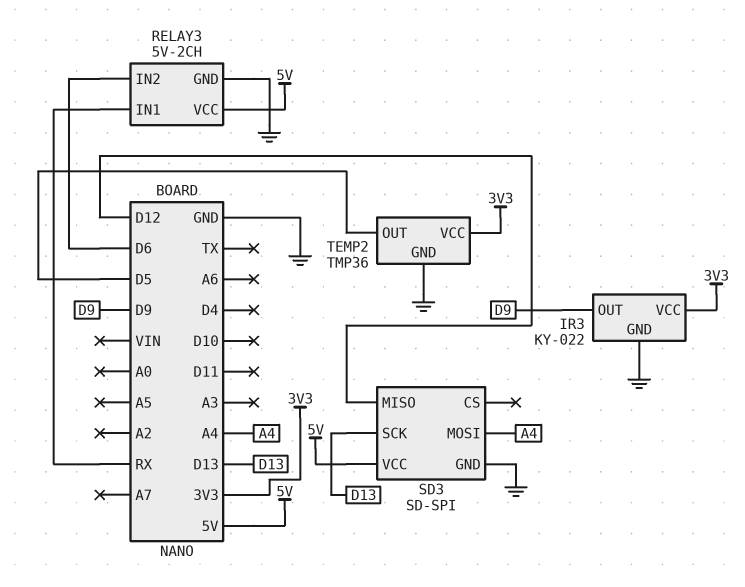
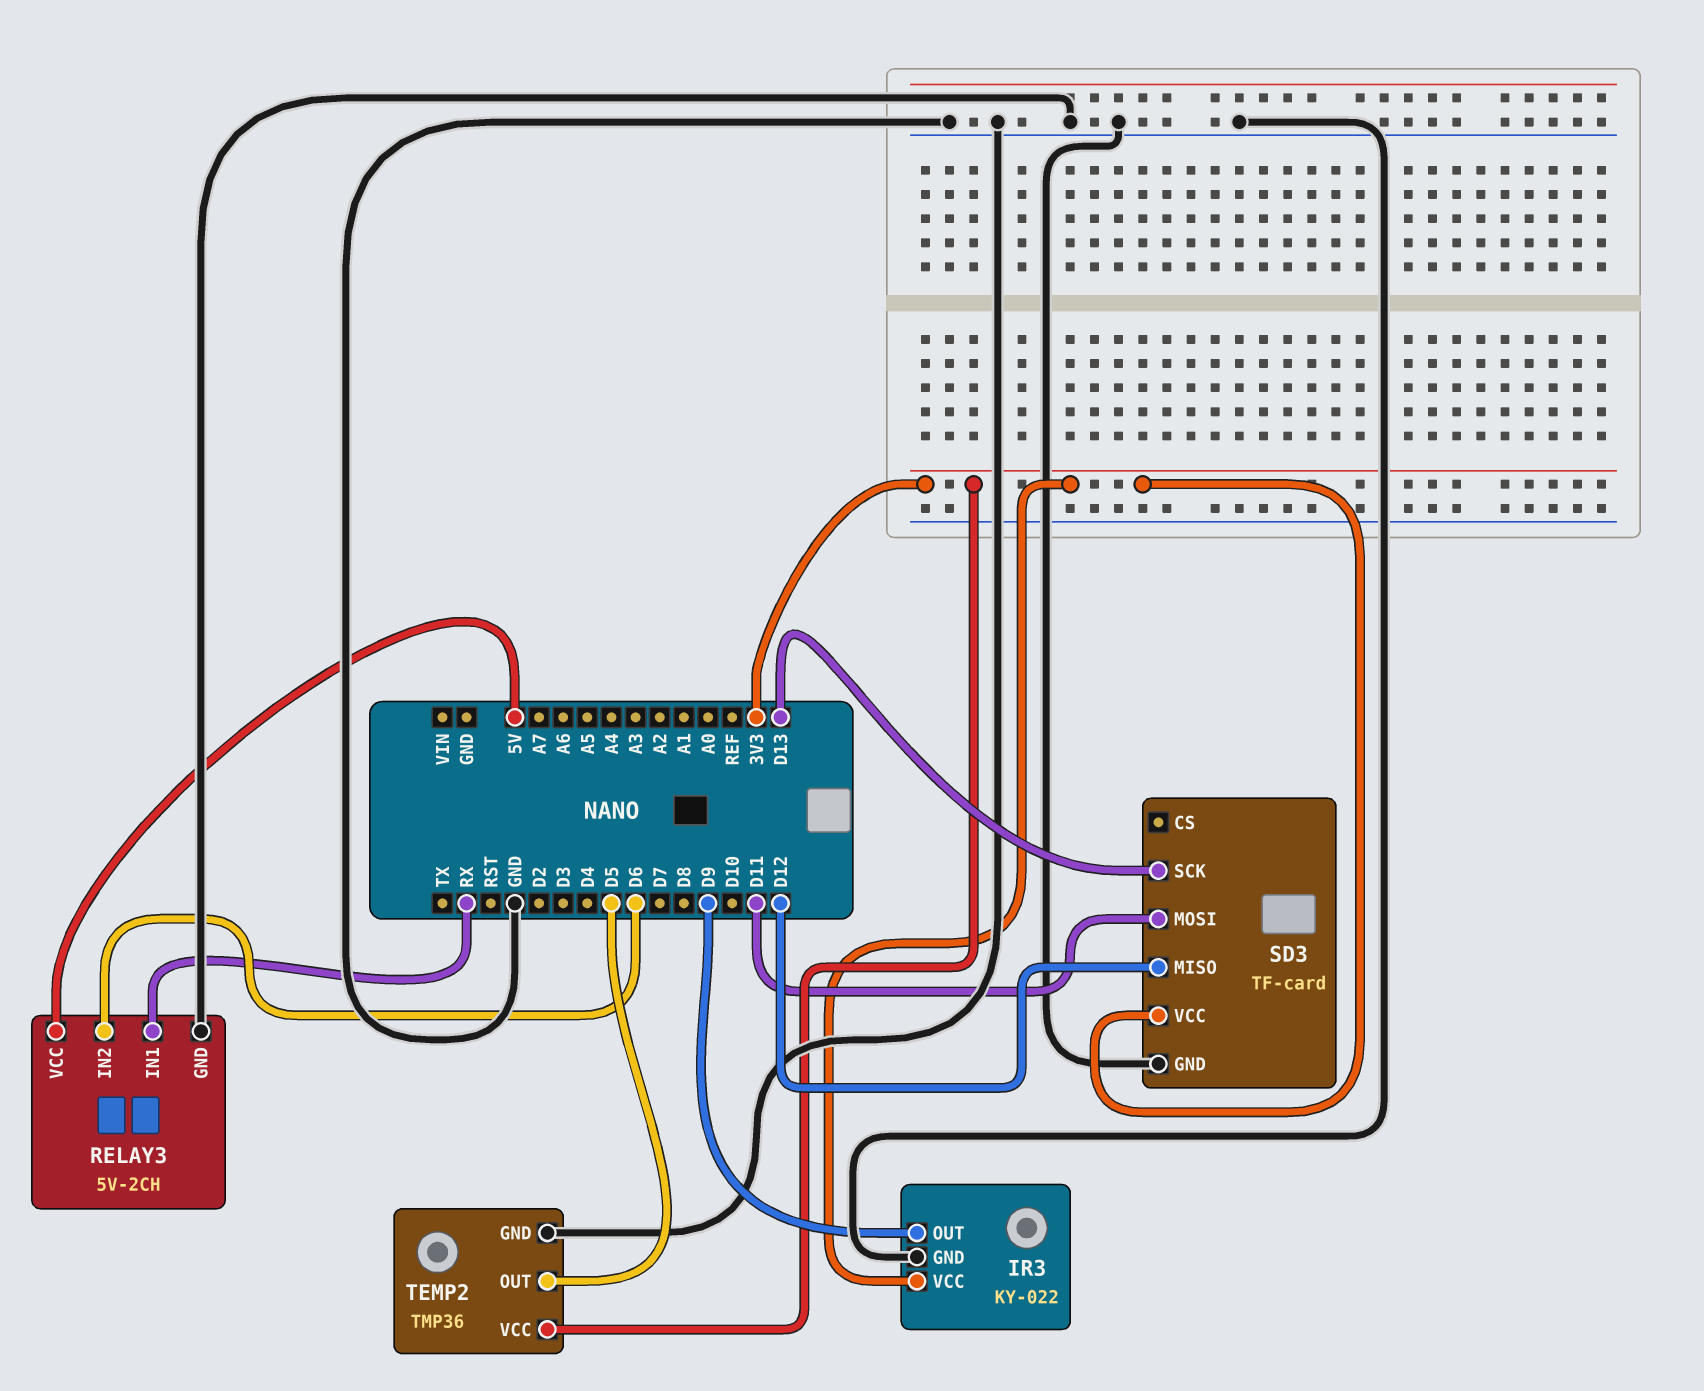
SD3: SD-SPI -> TF-card
SD3 pin MOSI: A4 -> D11
SD3 pin VCC: 5V -> 3V3

